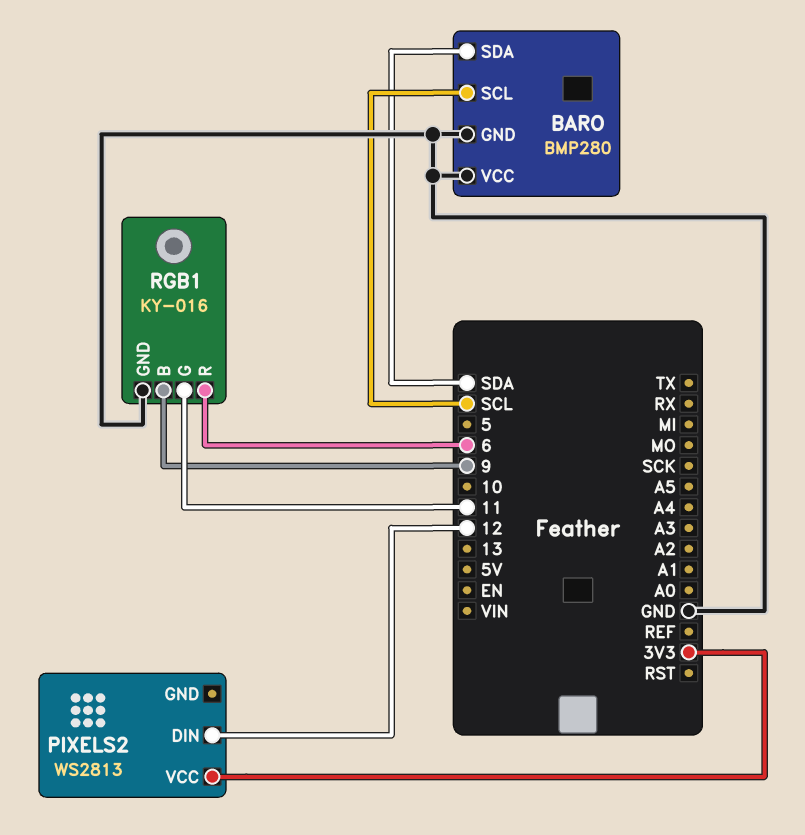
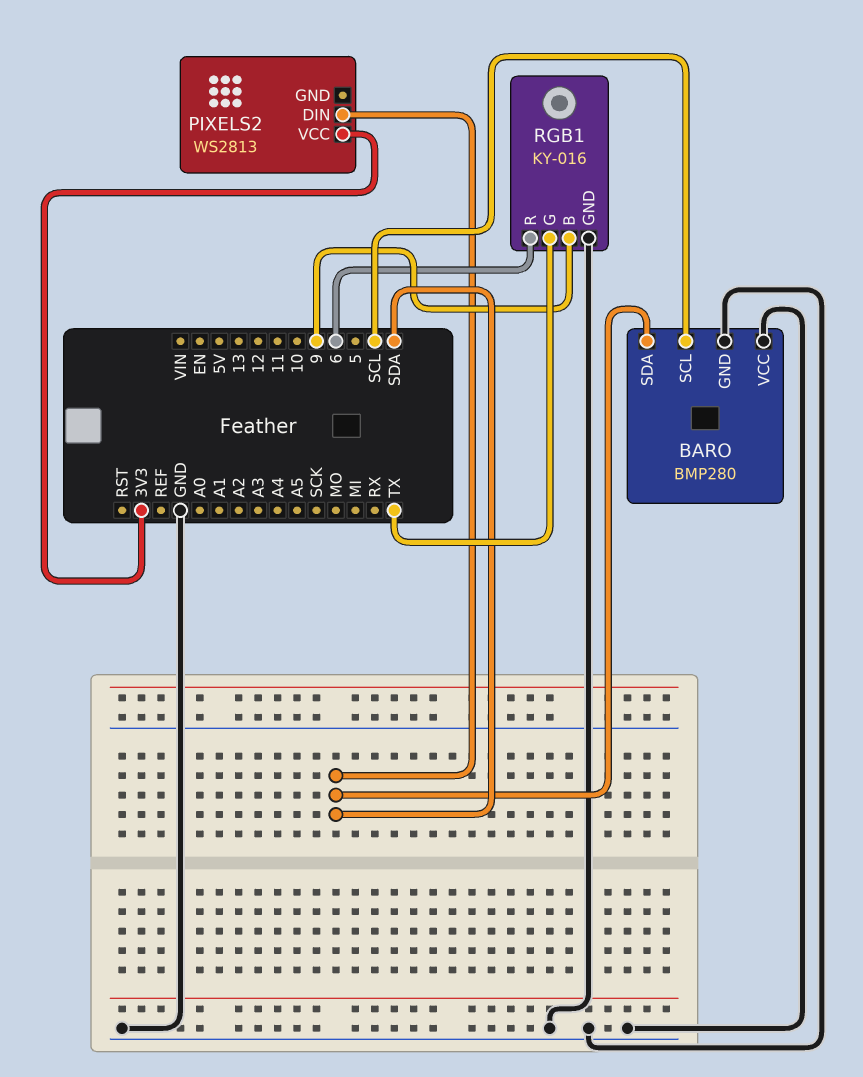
PIXELS2 pin DIN: 12 -> SDA
RGB1 pin G: 11 -> TX

